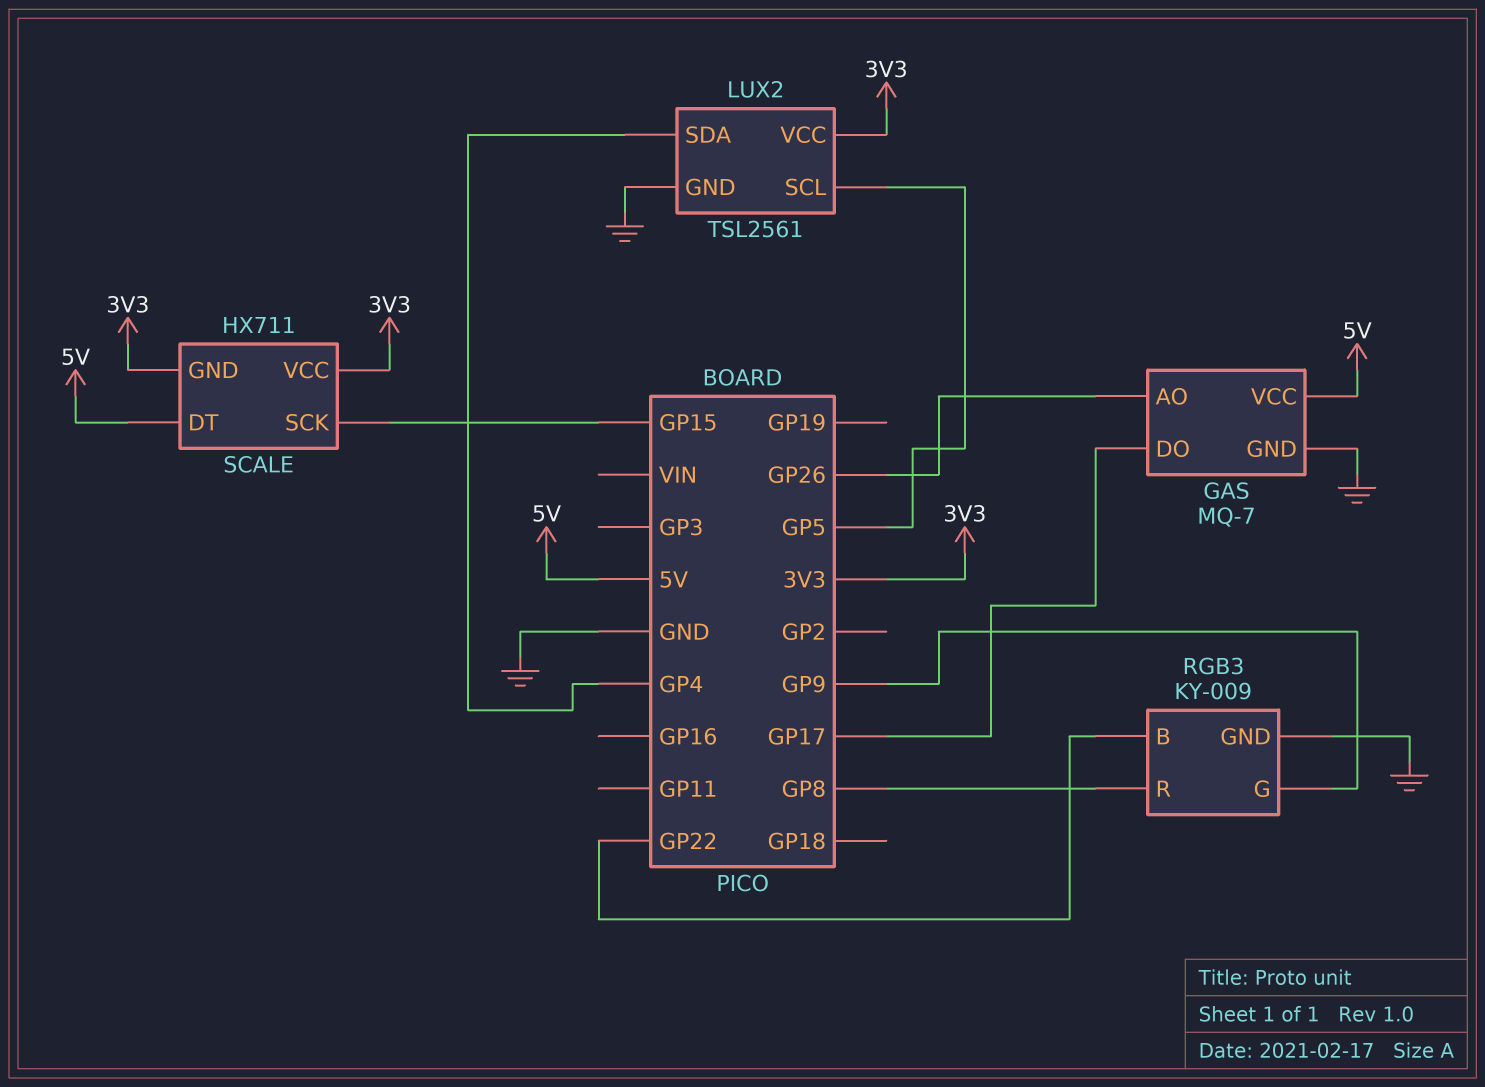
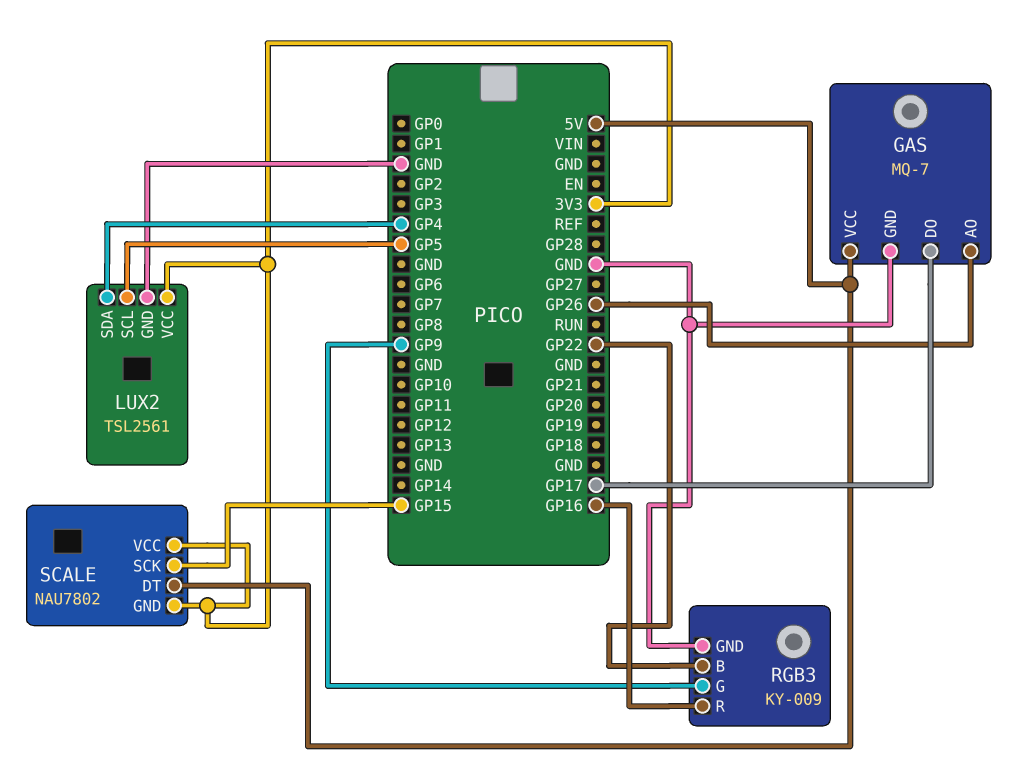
RGB3 pin R: GP8 -> GP16
SCALE: HX711 -> NAU7802

